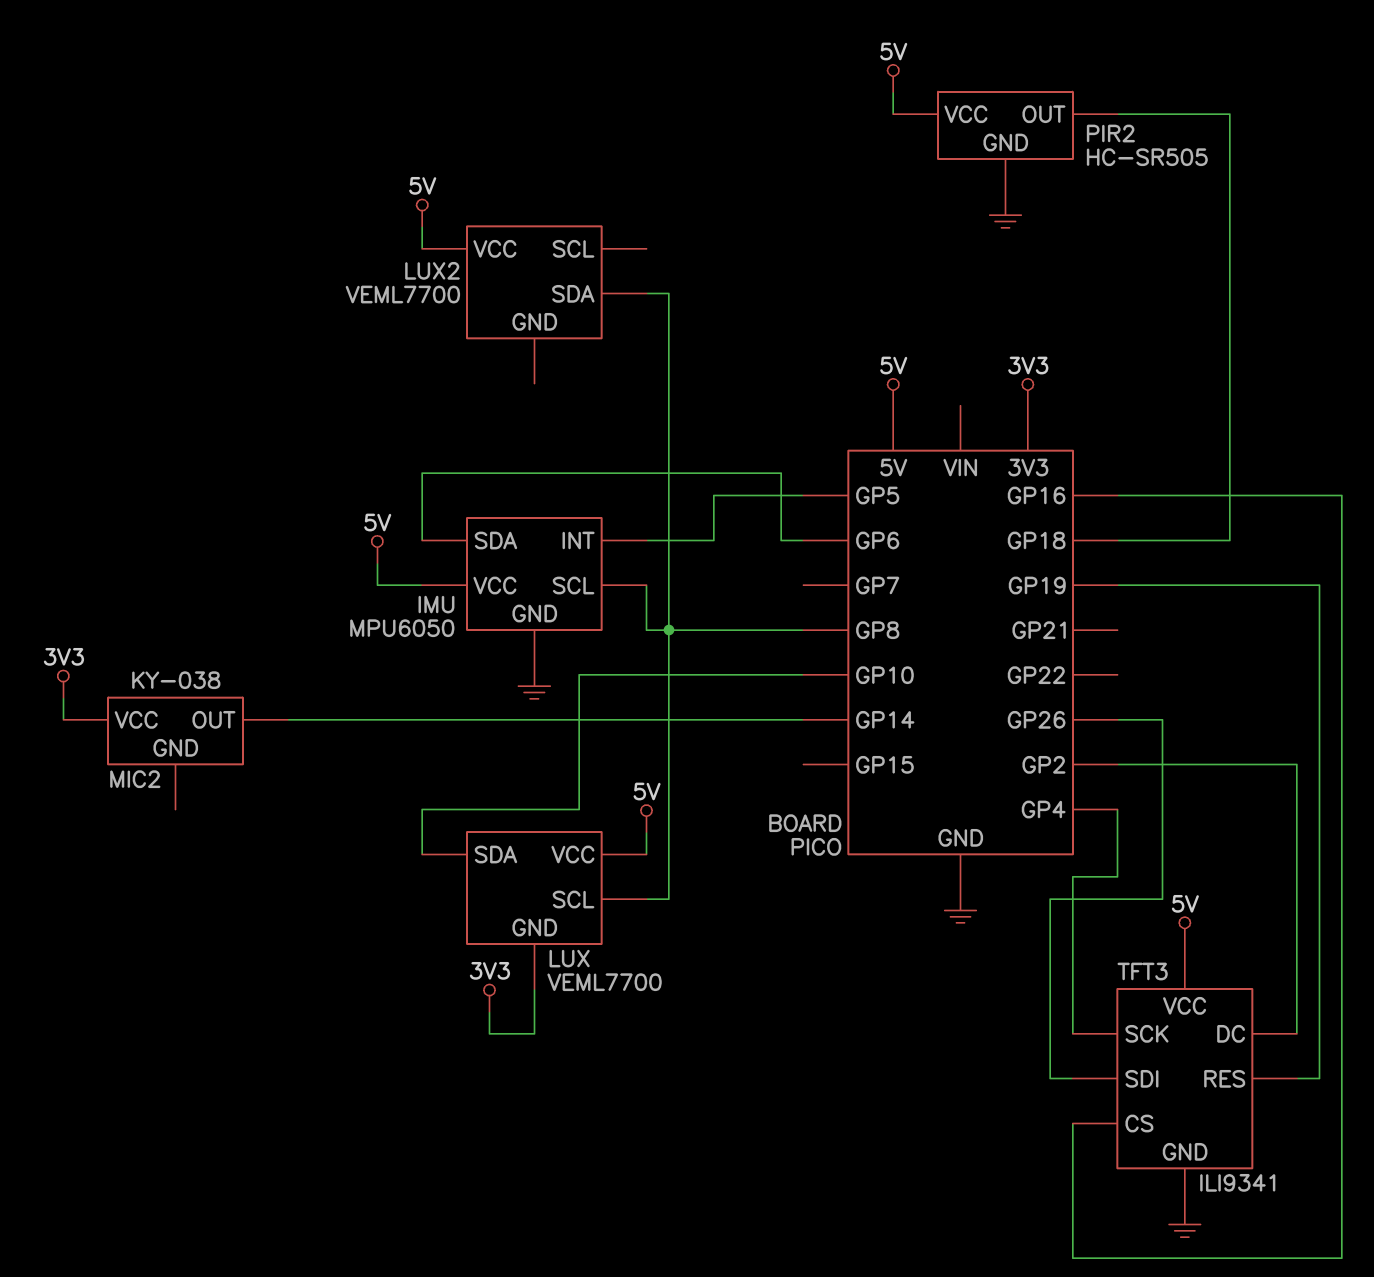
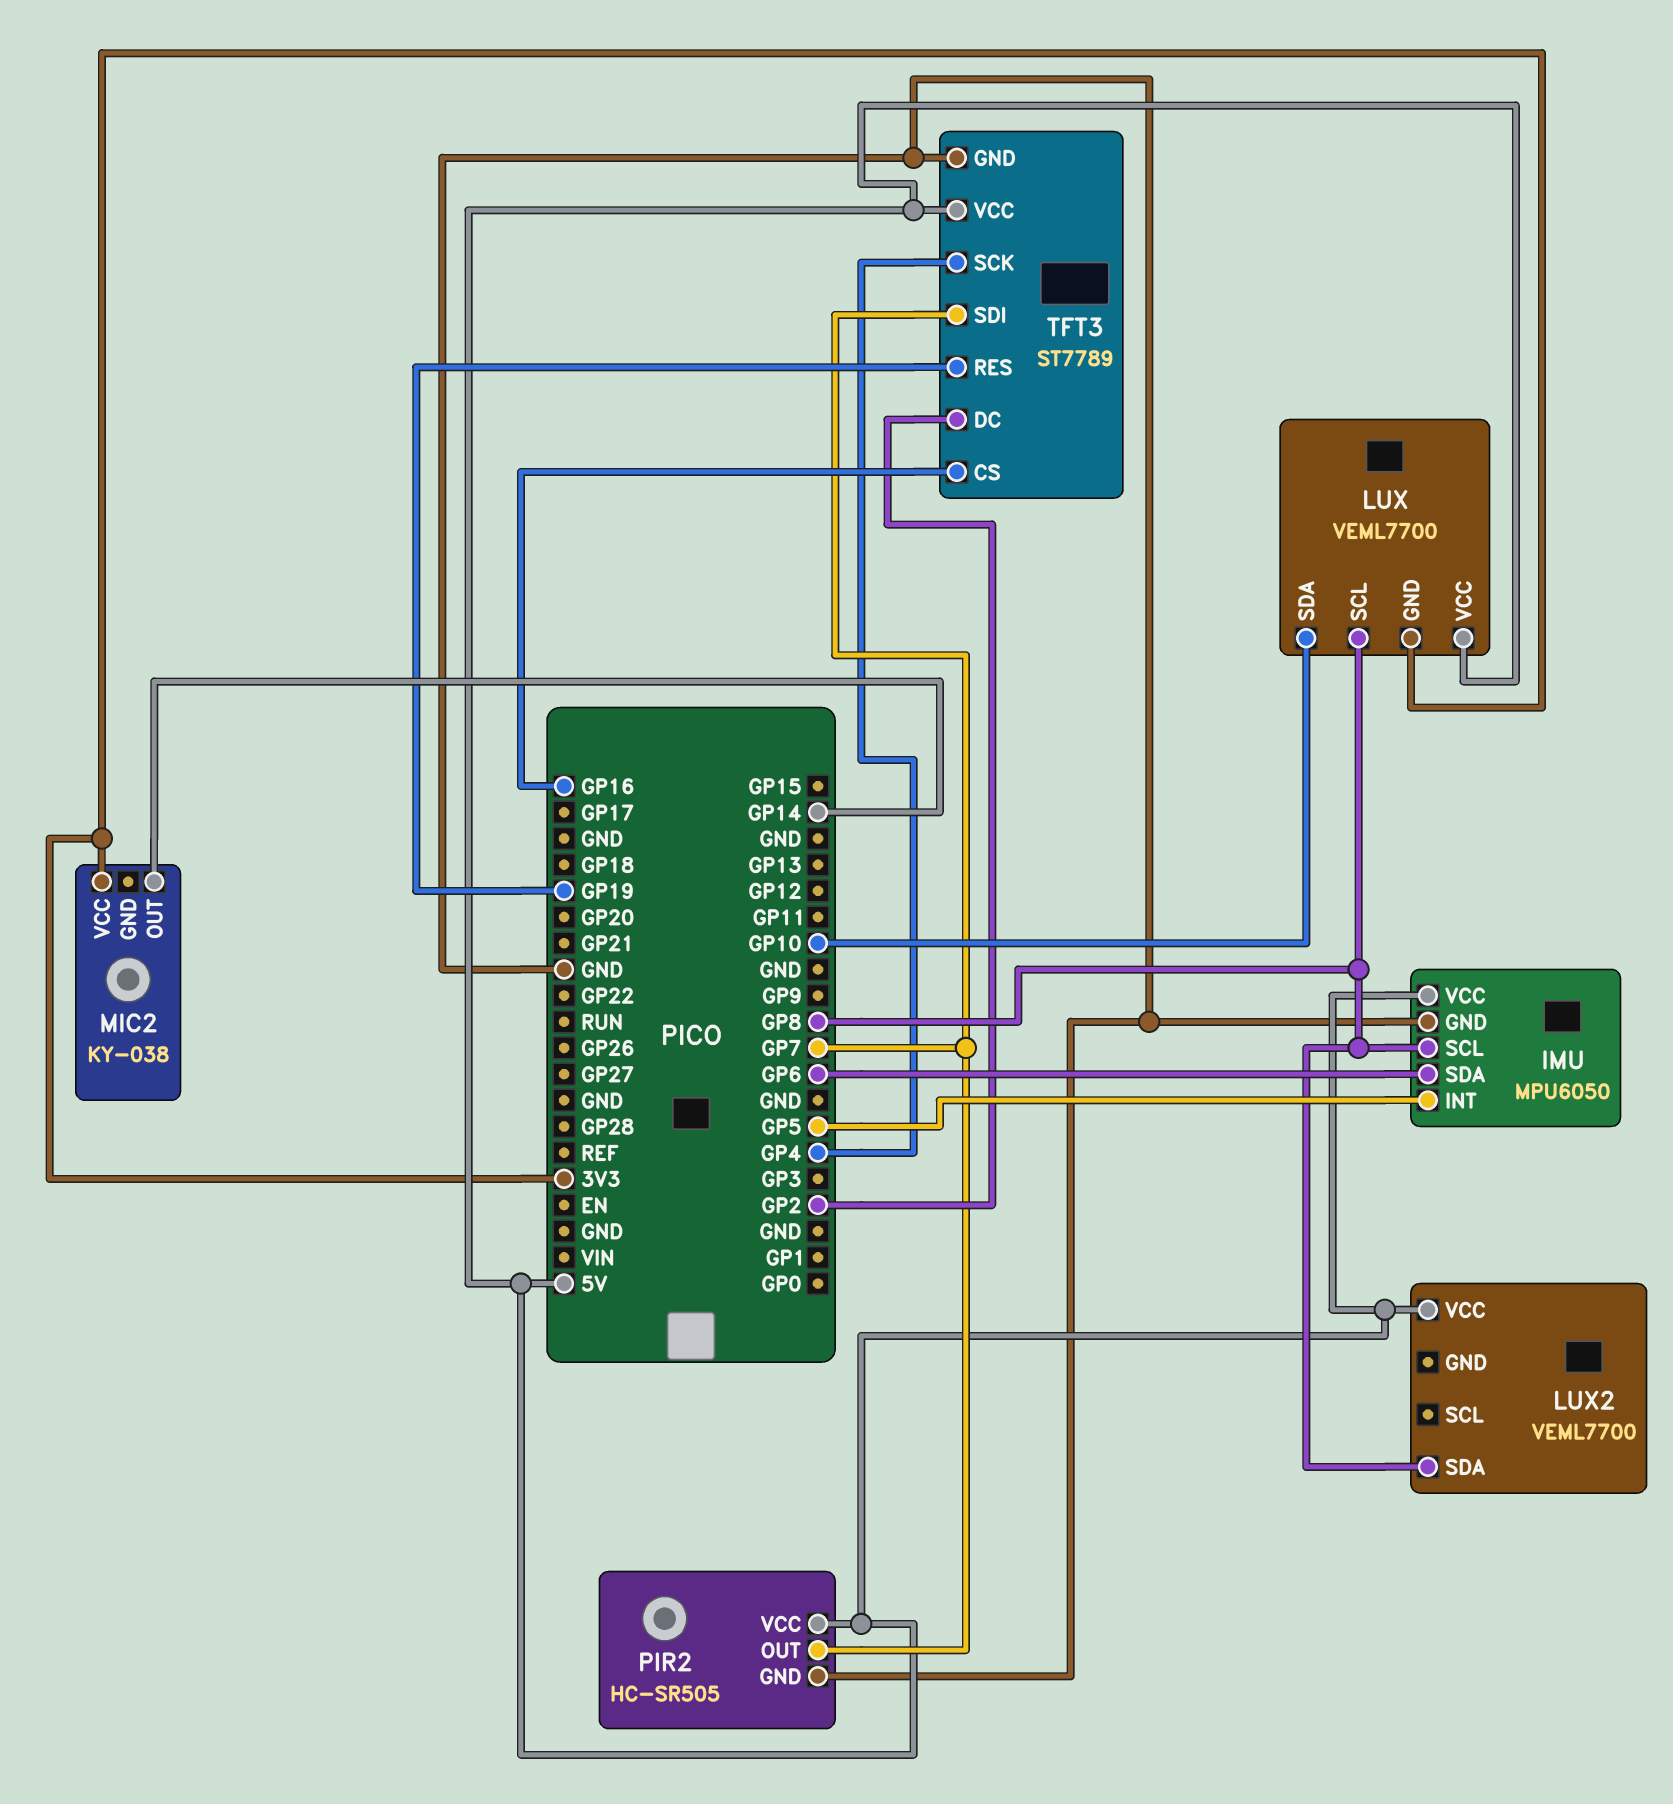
PIR2 pin OUT: GP18 -> GP7
TFT3: ILI9341 -> ST7789
TFT3 pin SDI: GP26 -> GP7

